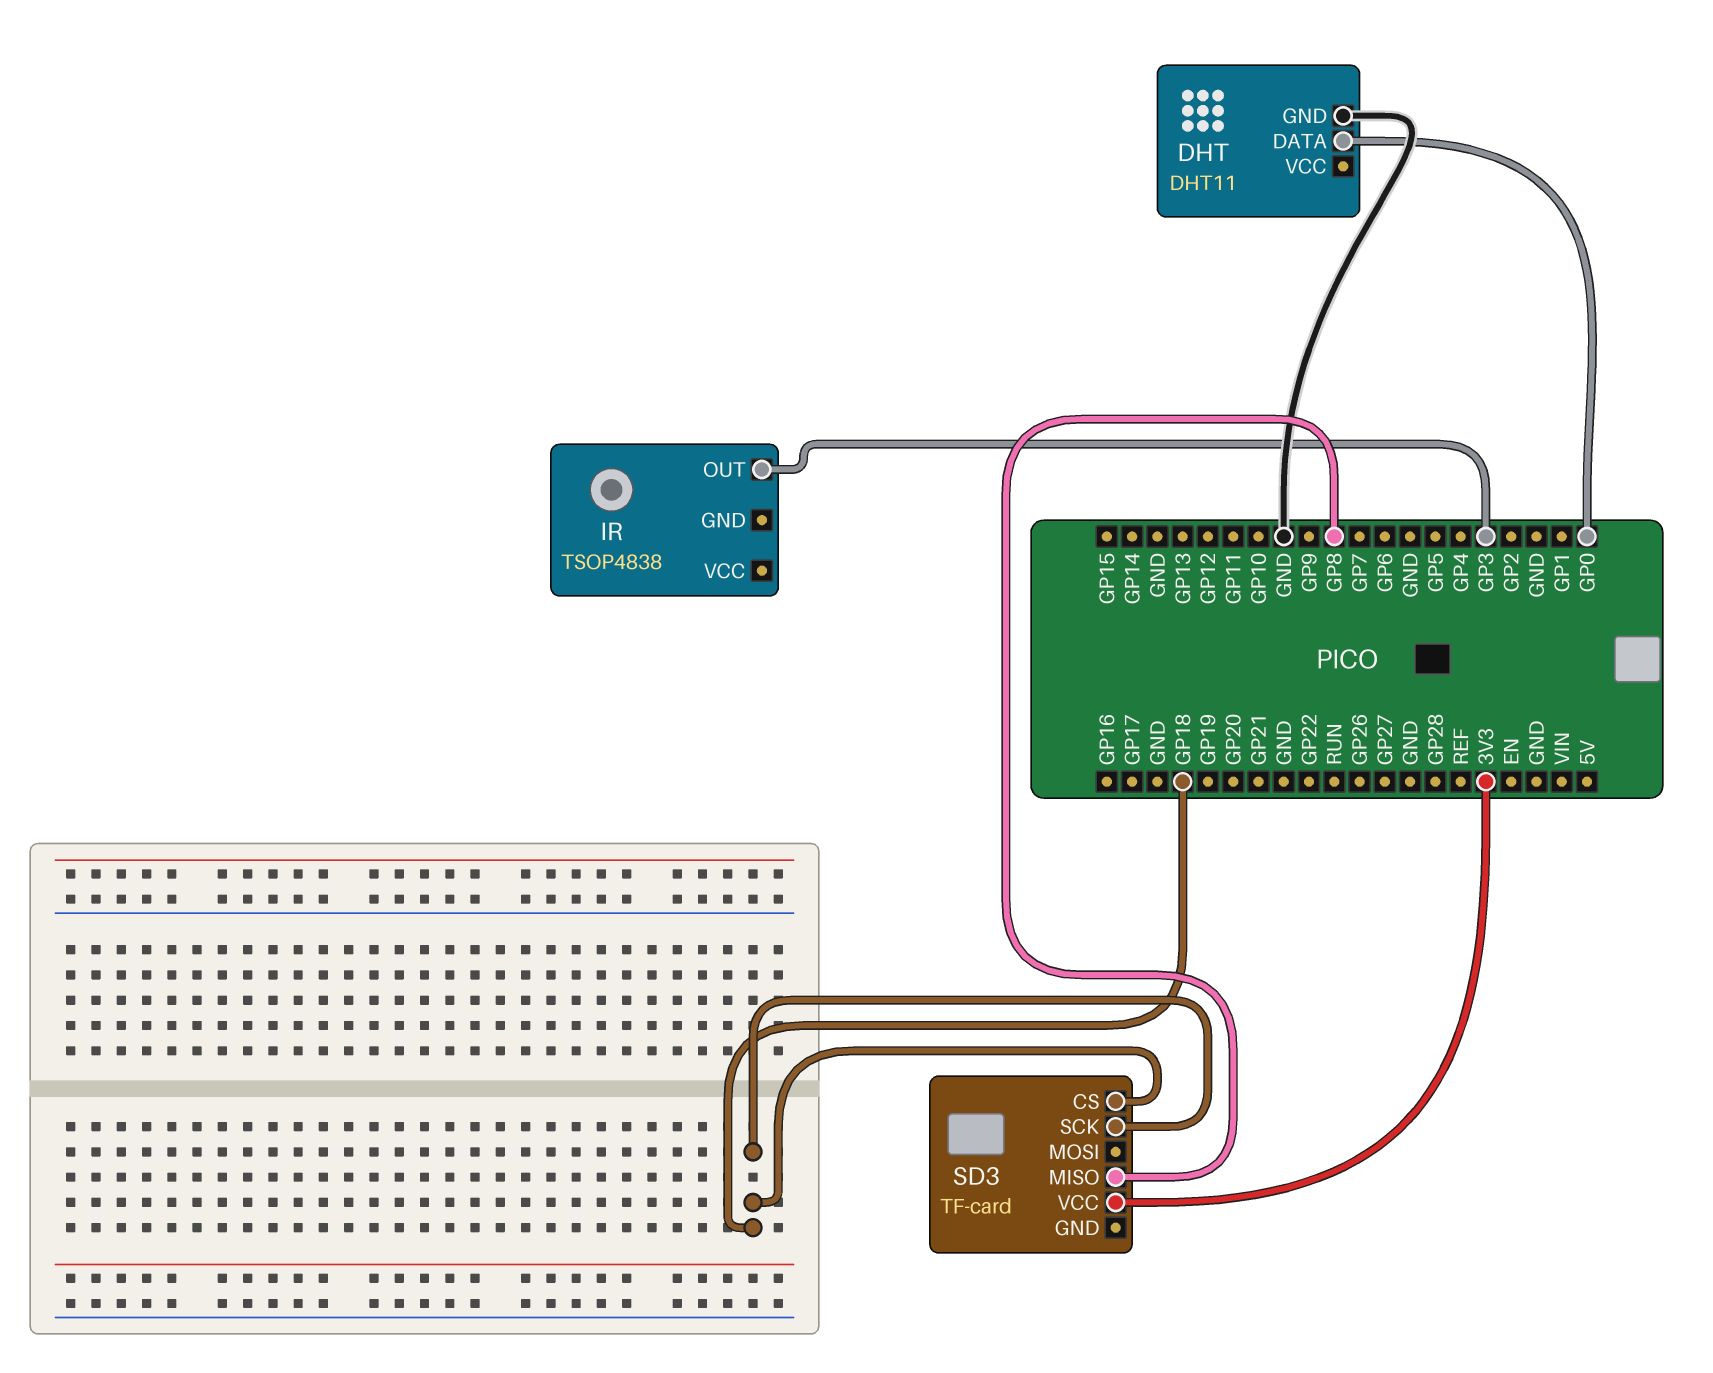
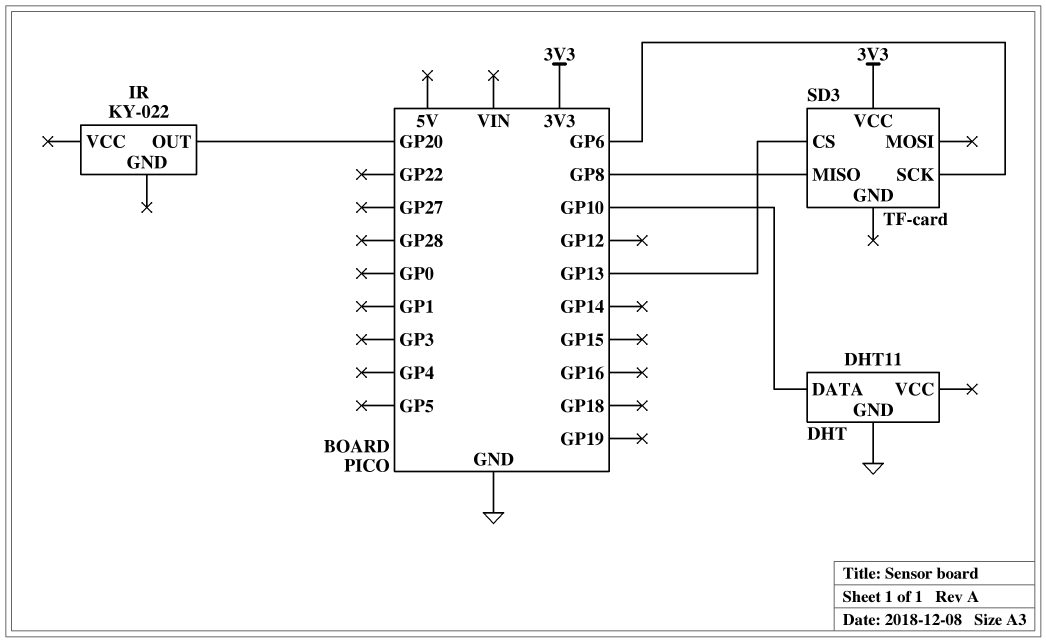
DHT pin DATA: GP0 -> GP10
IR: TSOP4838 -> KY-022
IR pin OUT: GP3 -> GP20
SD3 pin CS: GP18 -> GP13
SD3 pin SCK: GP18 -> GP6

